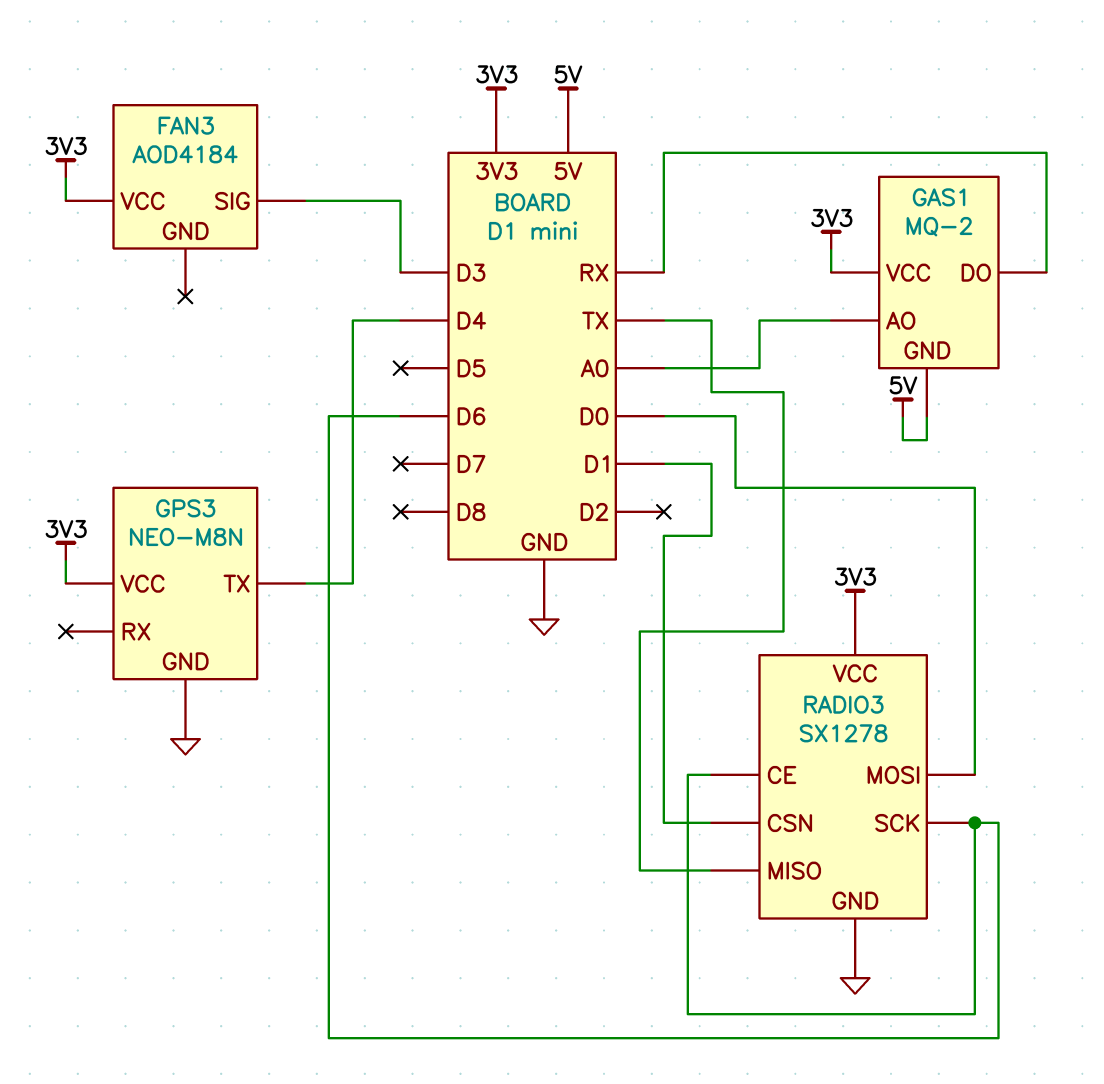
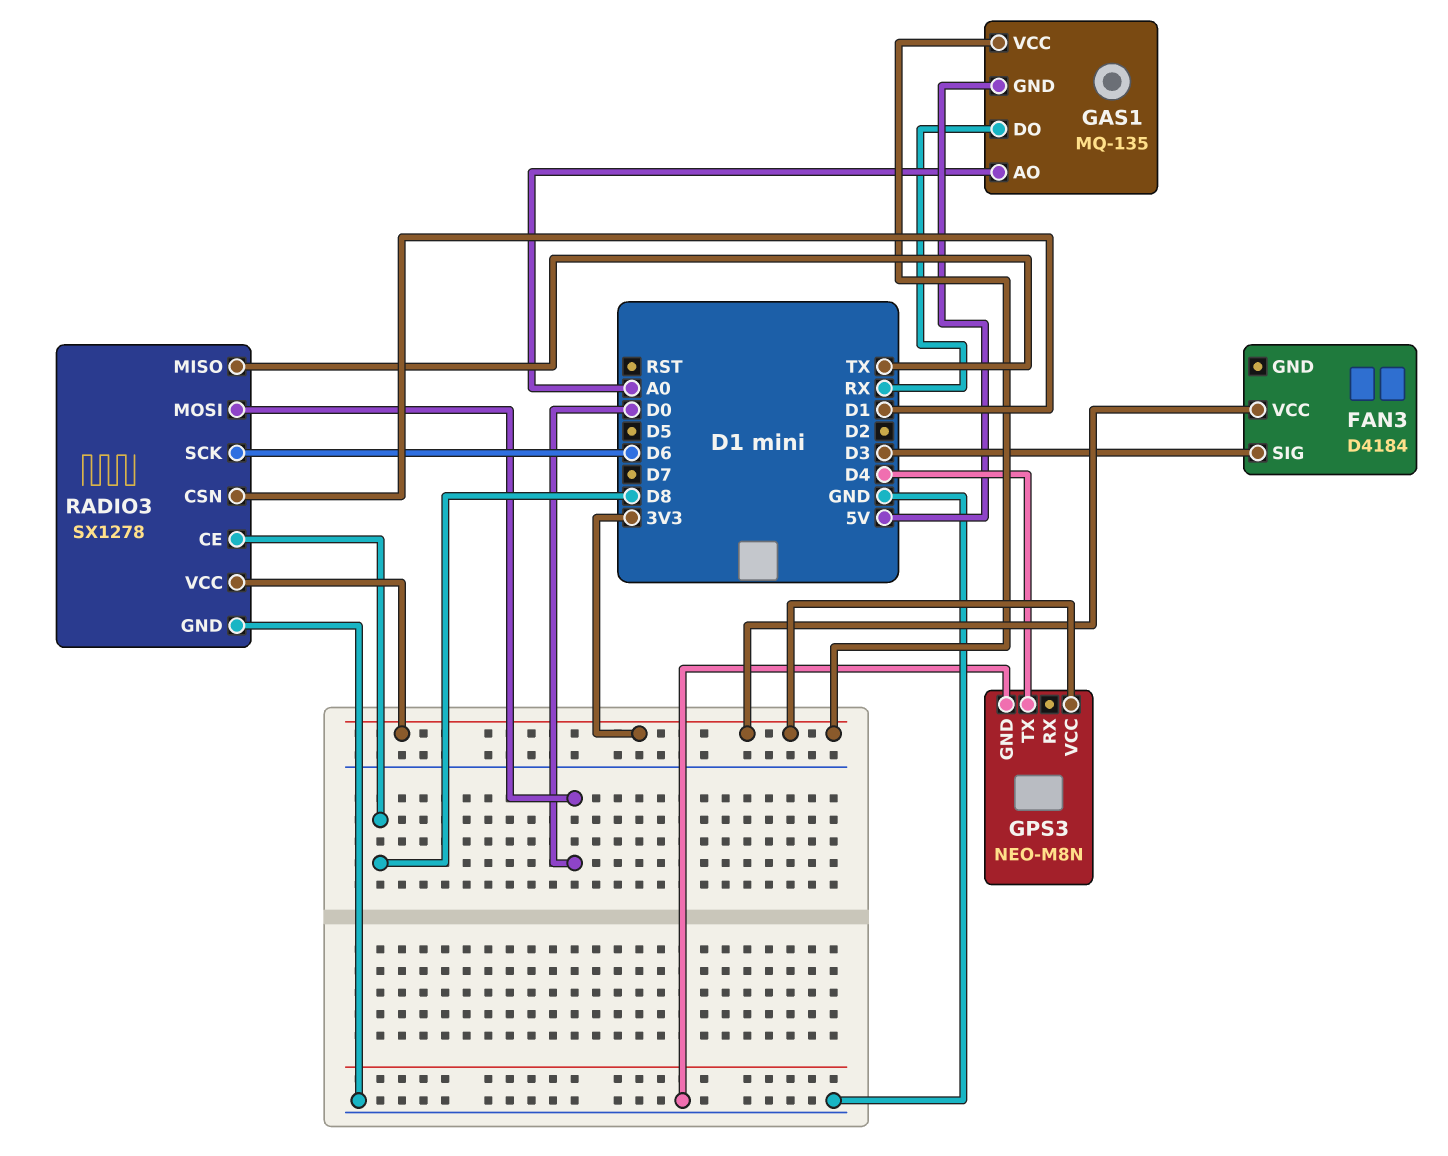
FAN3: AOD4184 -> D4184
GAS1: MQ-2 -> MQ-135
RADIO3 pin CE: D6 -> D8

